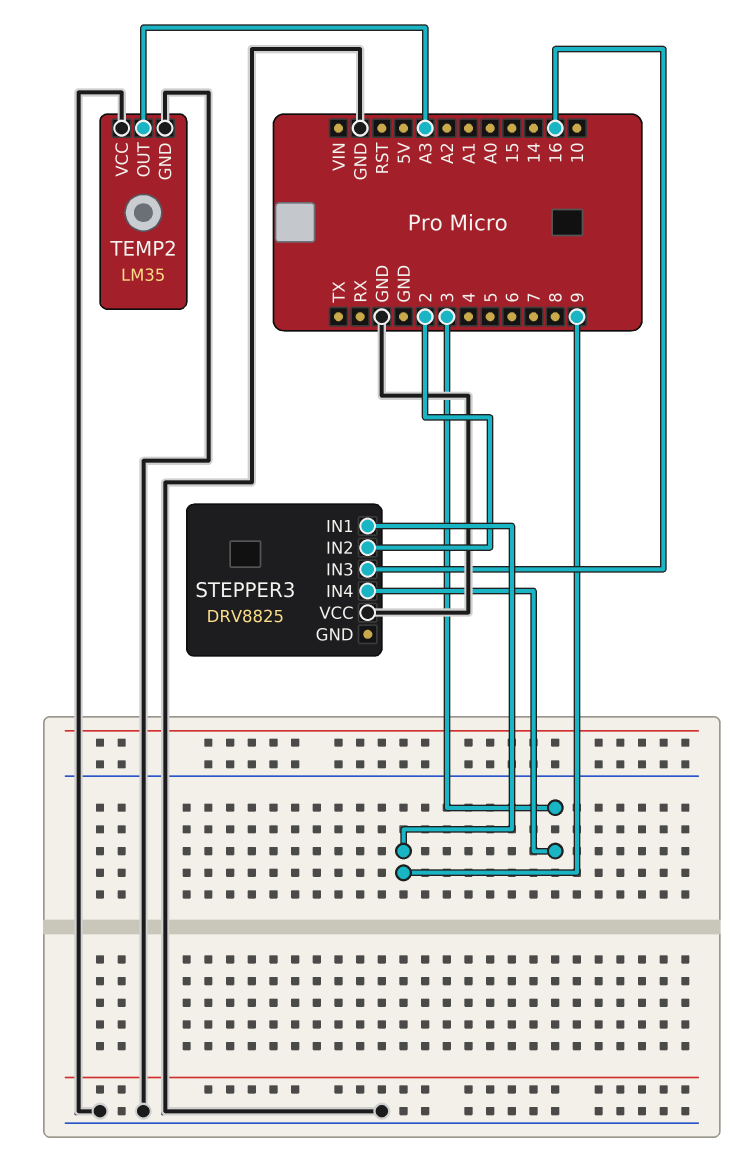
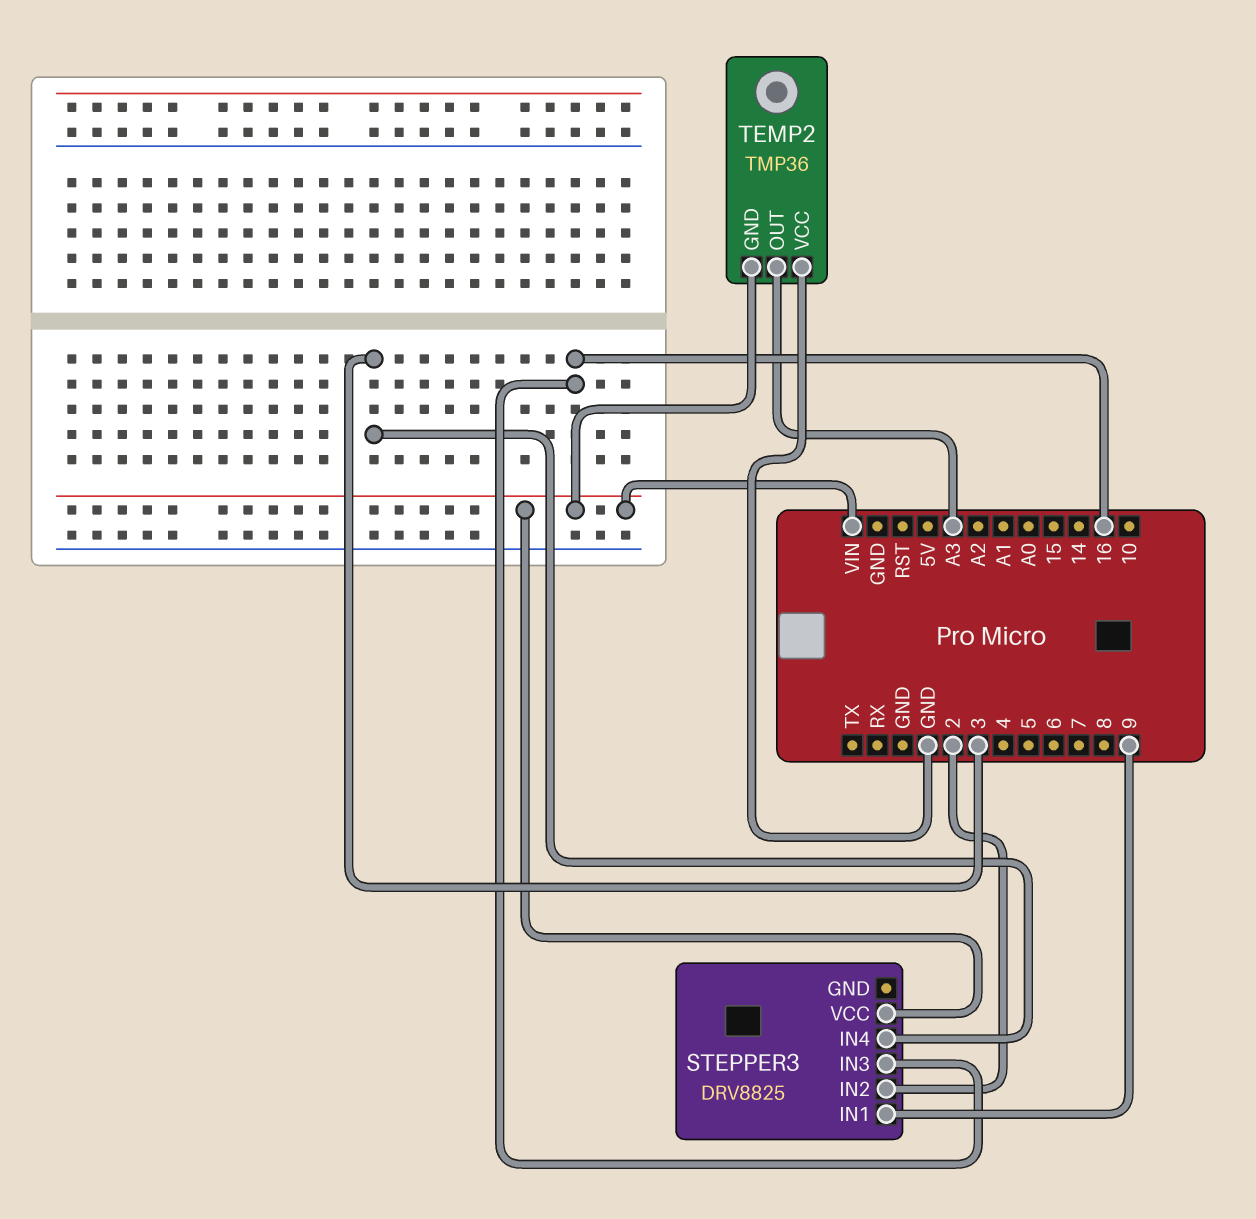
STEPPER3 pin VCC: GND -> VIN
TEMP2: LM35 -> TMP36
TEMP2 pin GND: GND -> VIN

